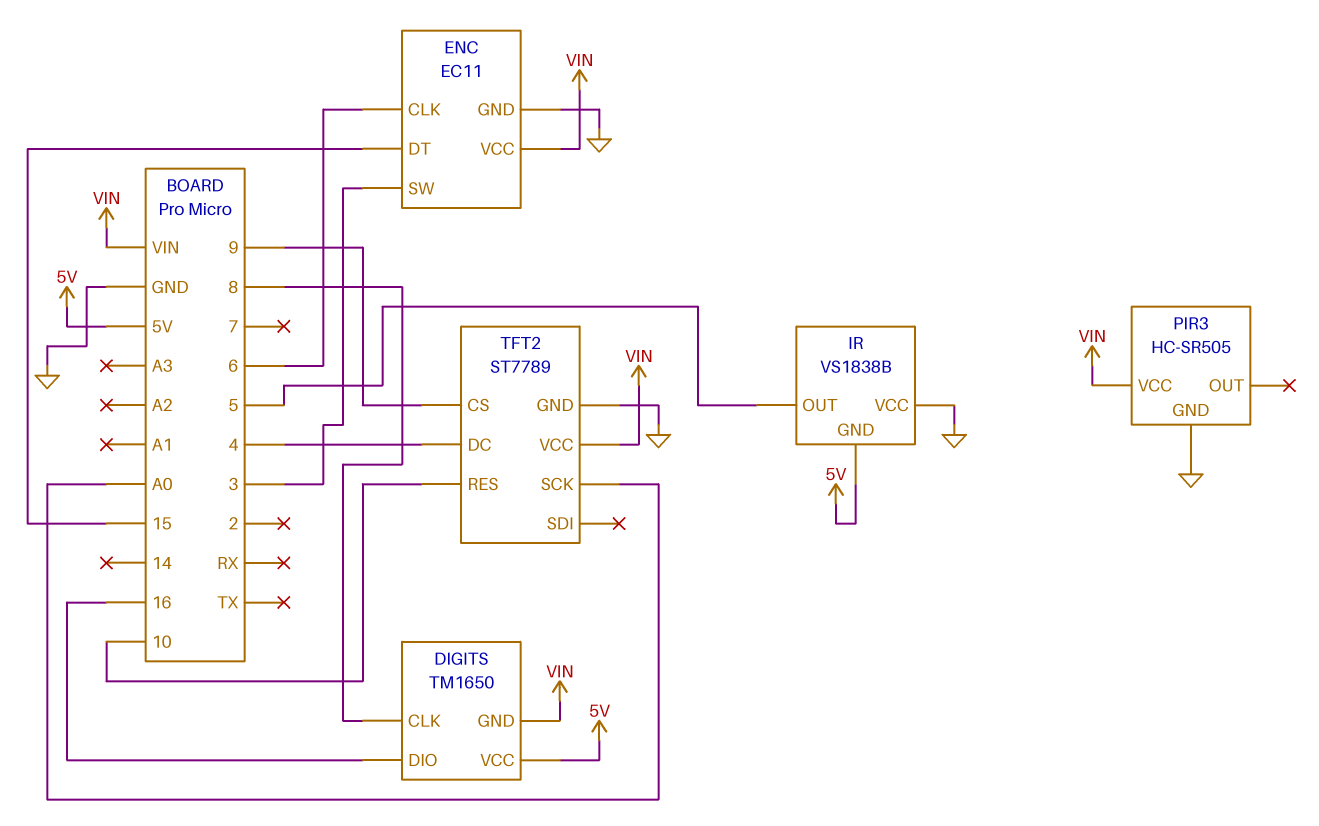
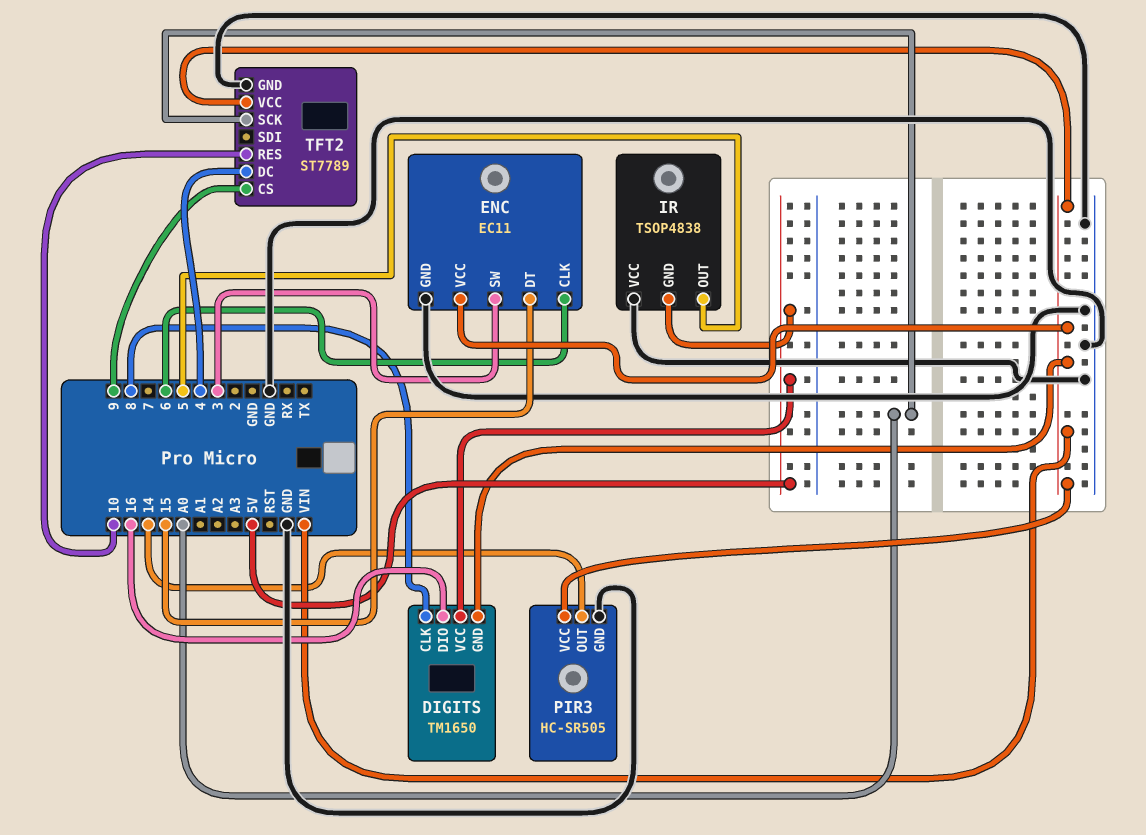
IR: VS1838B -> TSOP4838
PIR3 pin OUT: none -> 14

